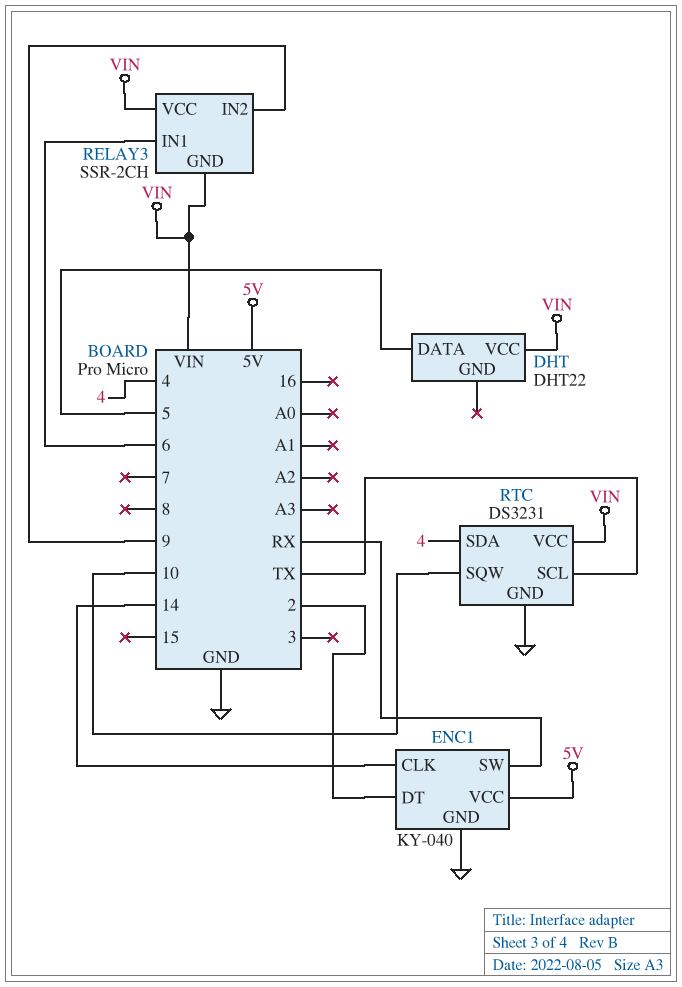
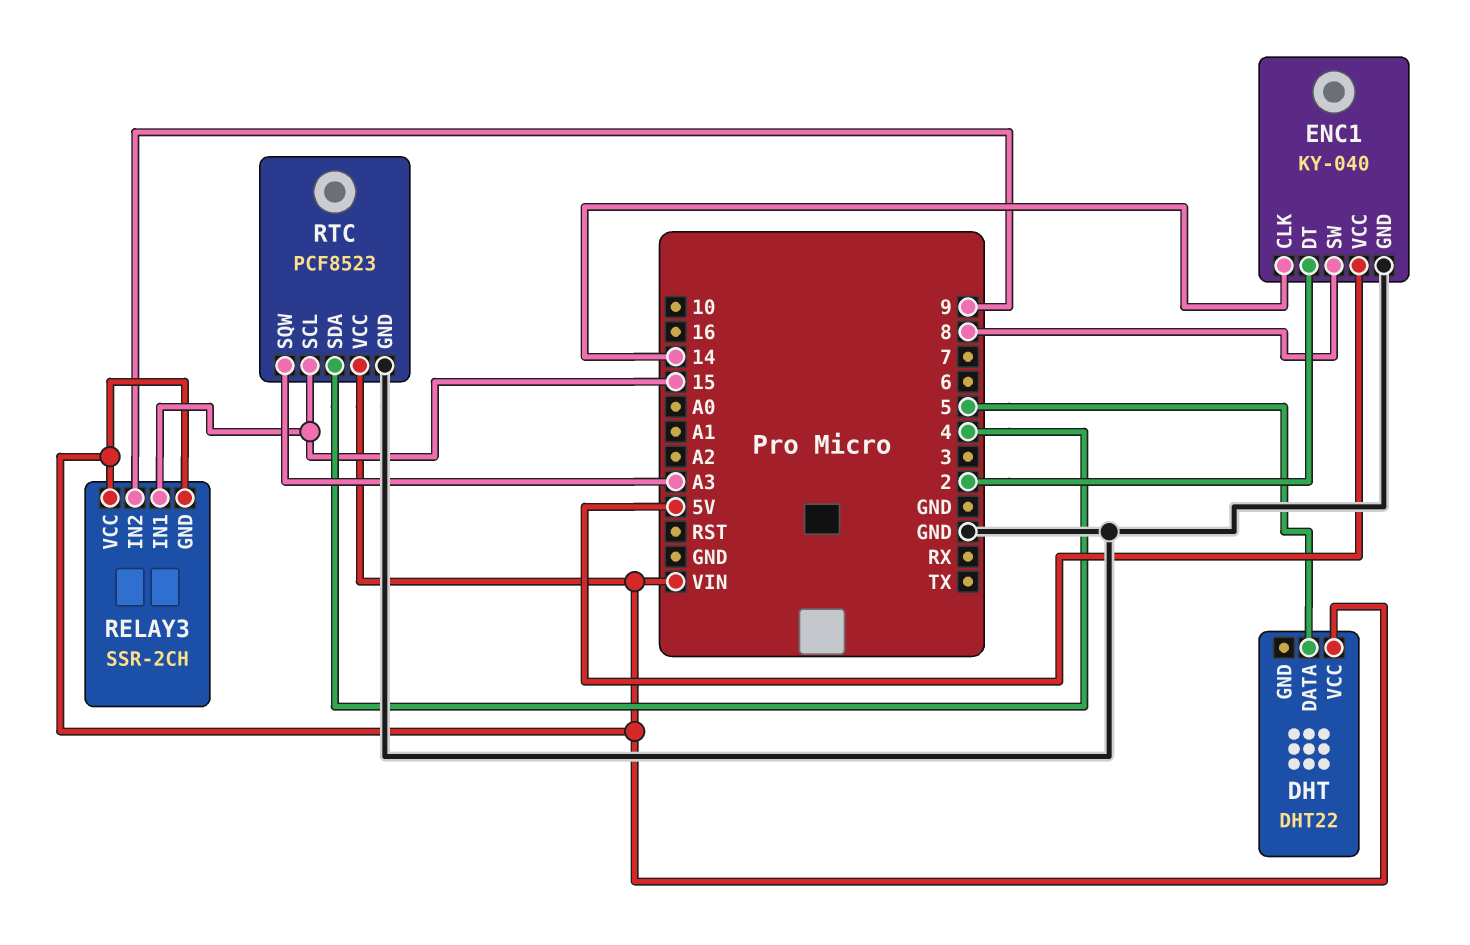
ENC1 pin SW: RX -> 8
RELAY3 pin IN1: 6 -> 15
RTC: DS3231 -> PCF8523
RTC pin SCL: TX -> 15
RTC pin SQW: 10 -> A3

